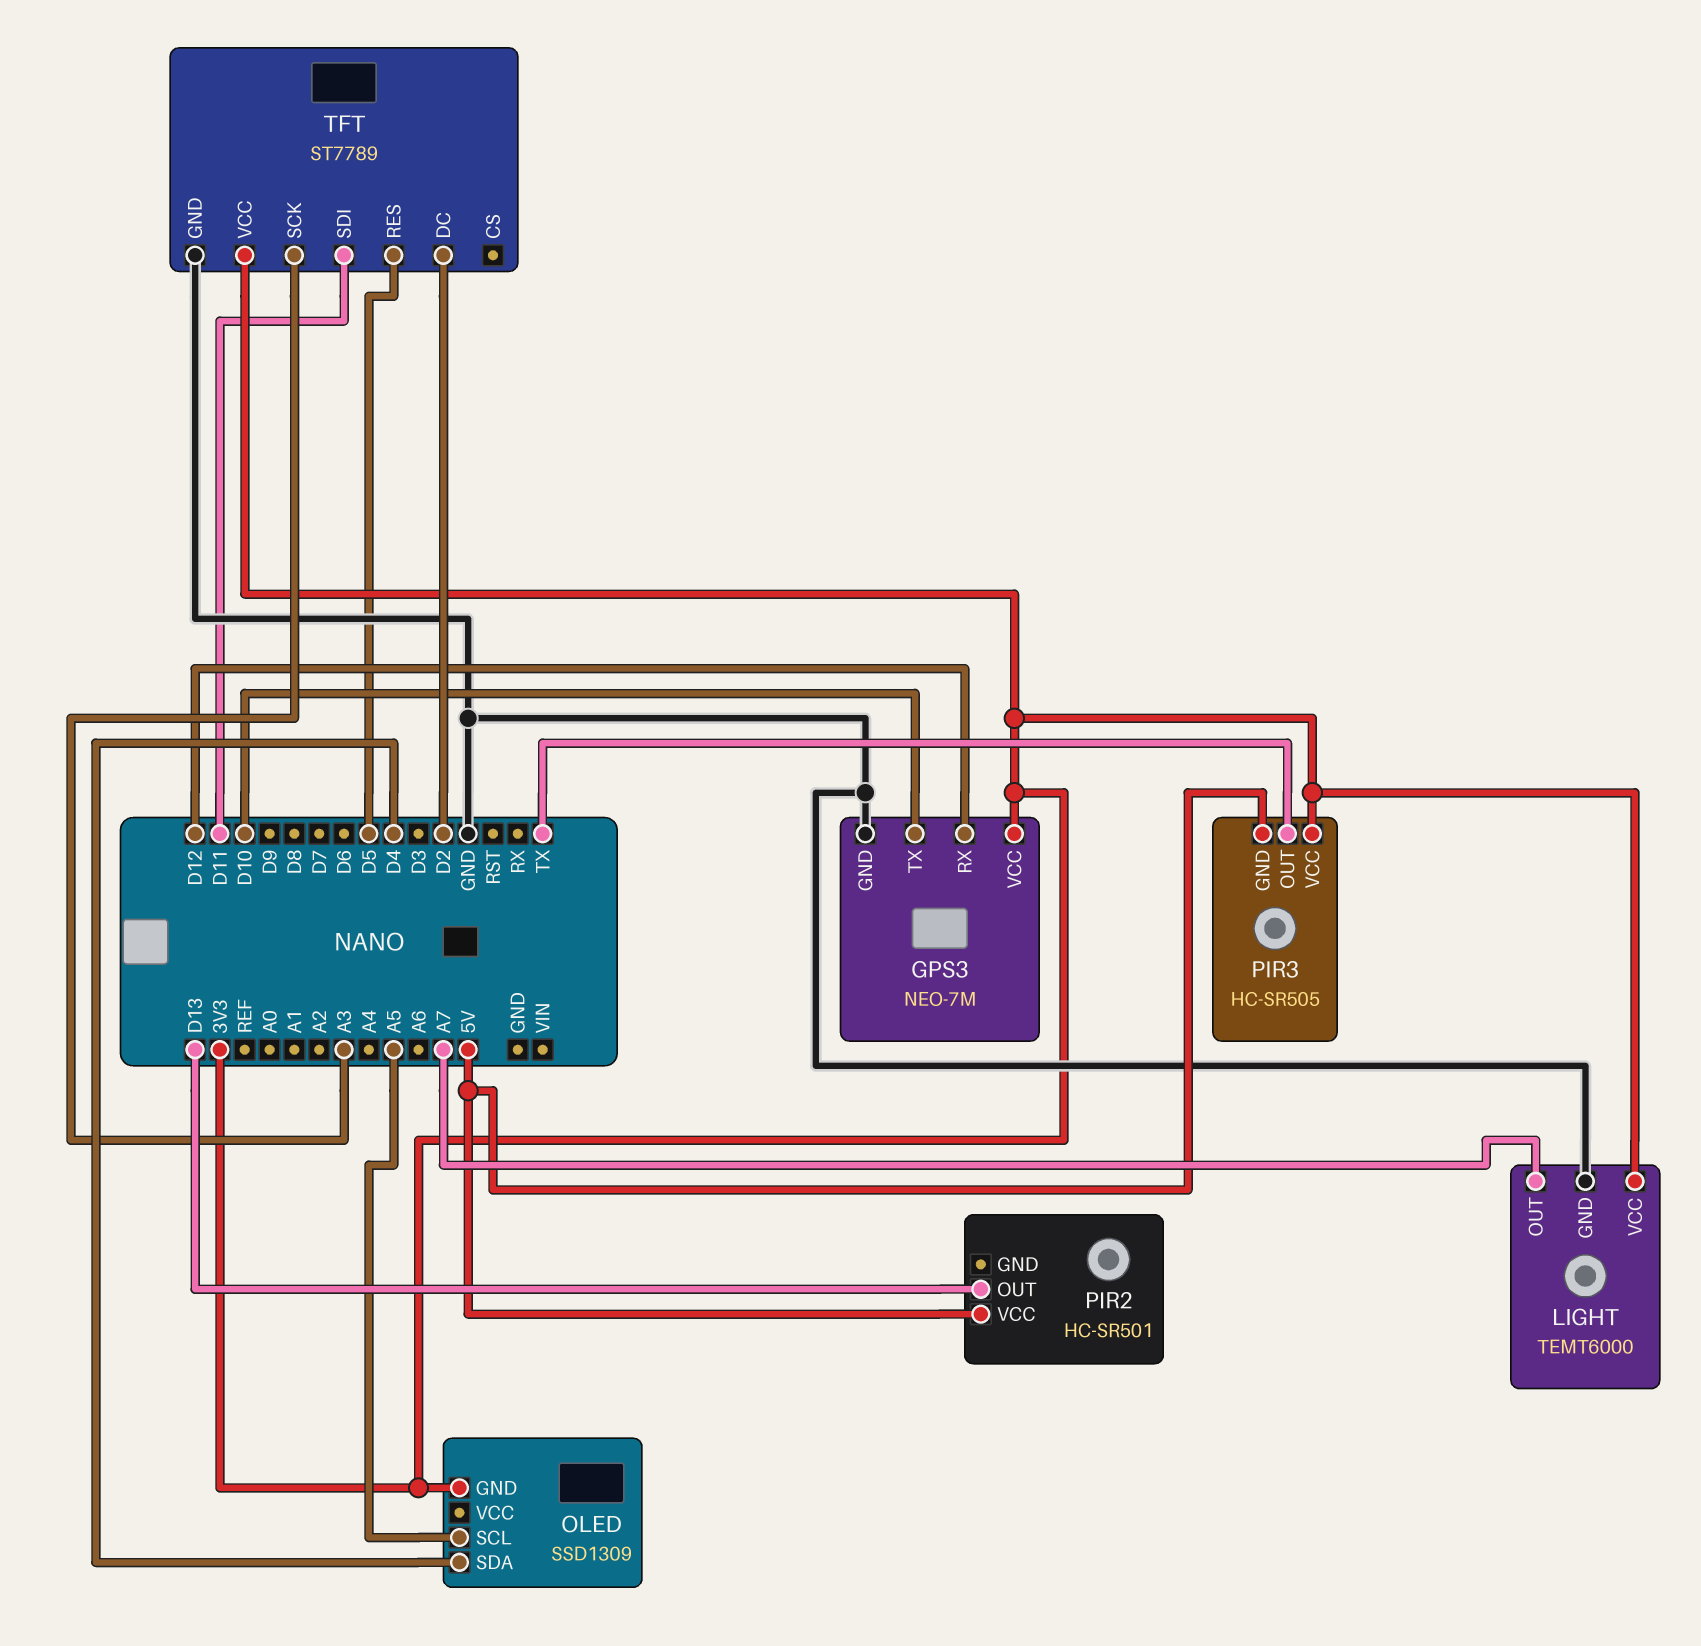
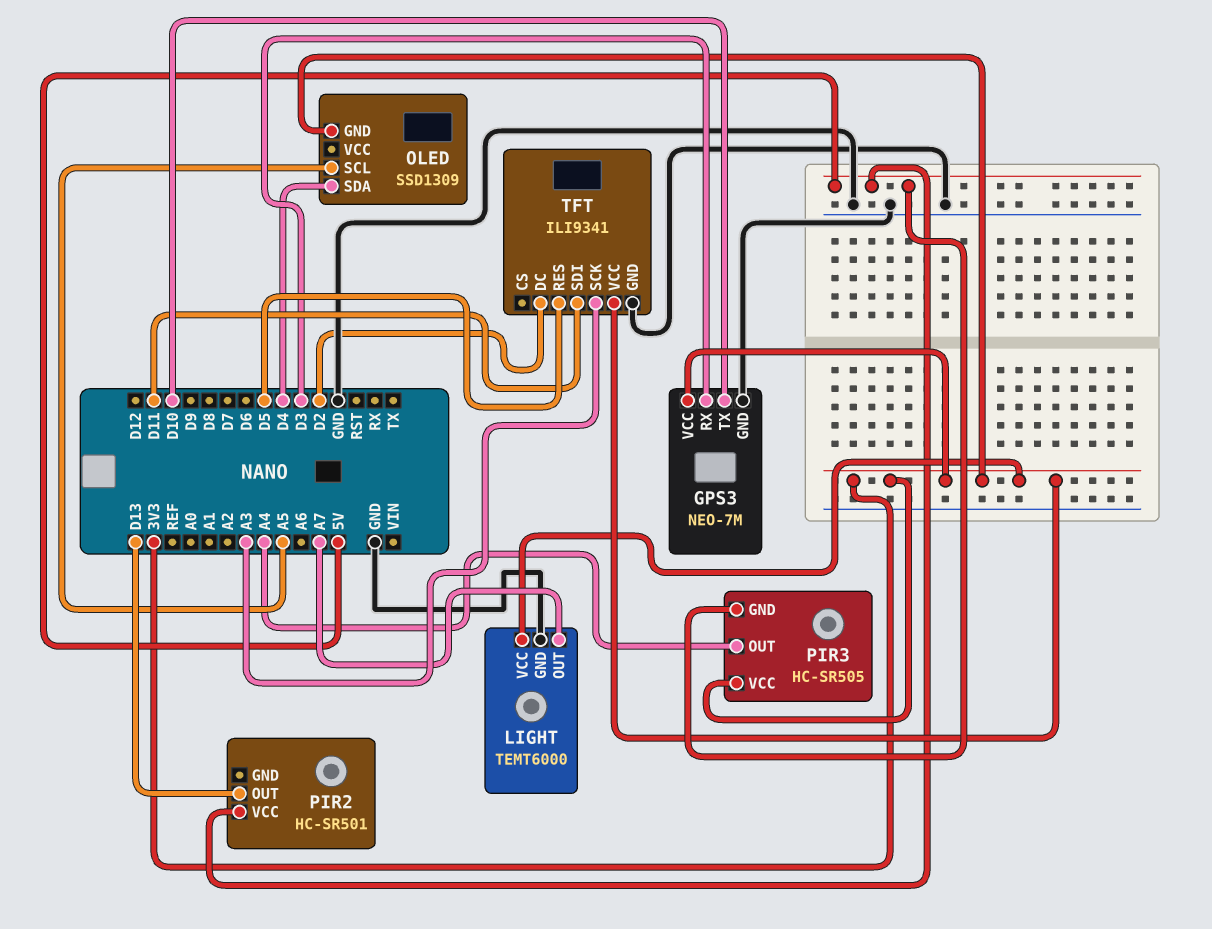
GPS3 pin RX: D12 -> D3
PIR3 pin OUT: TX -> A4
TFT: ST7789 -> ILI9341

